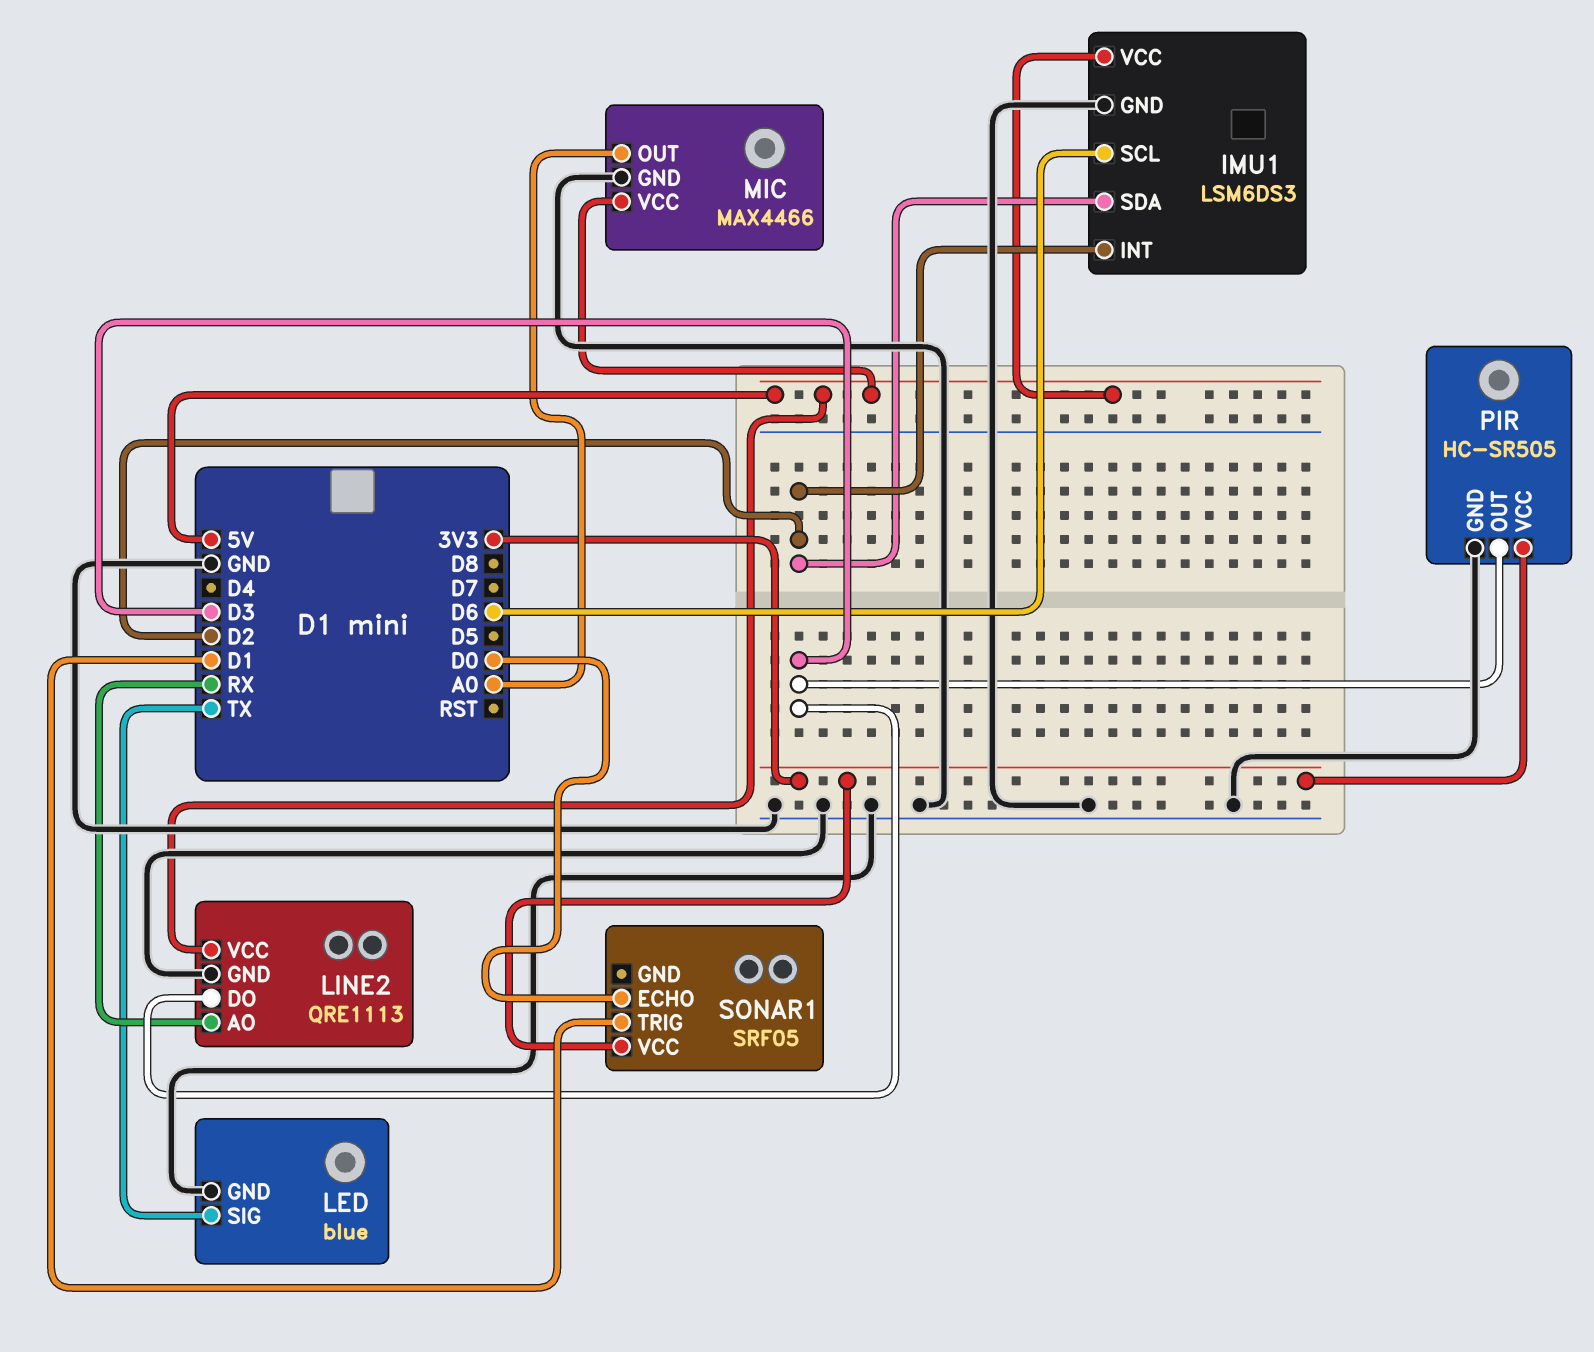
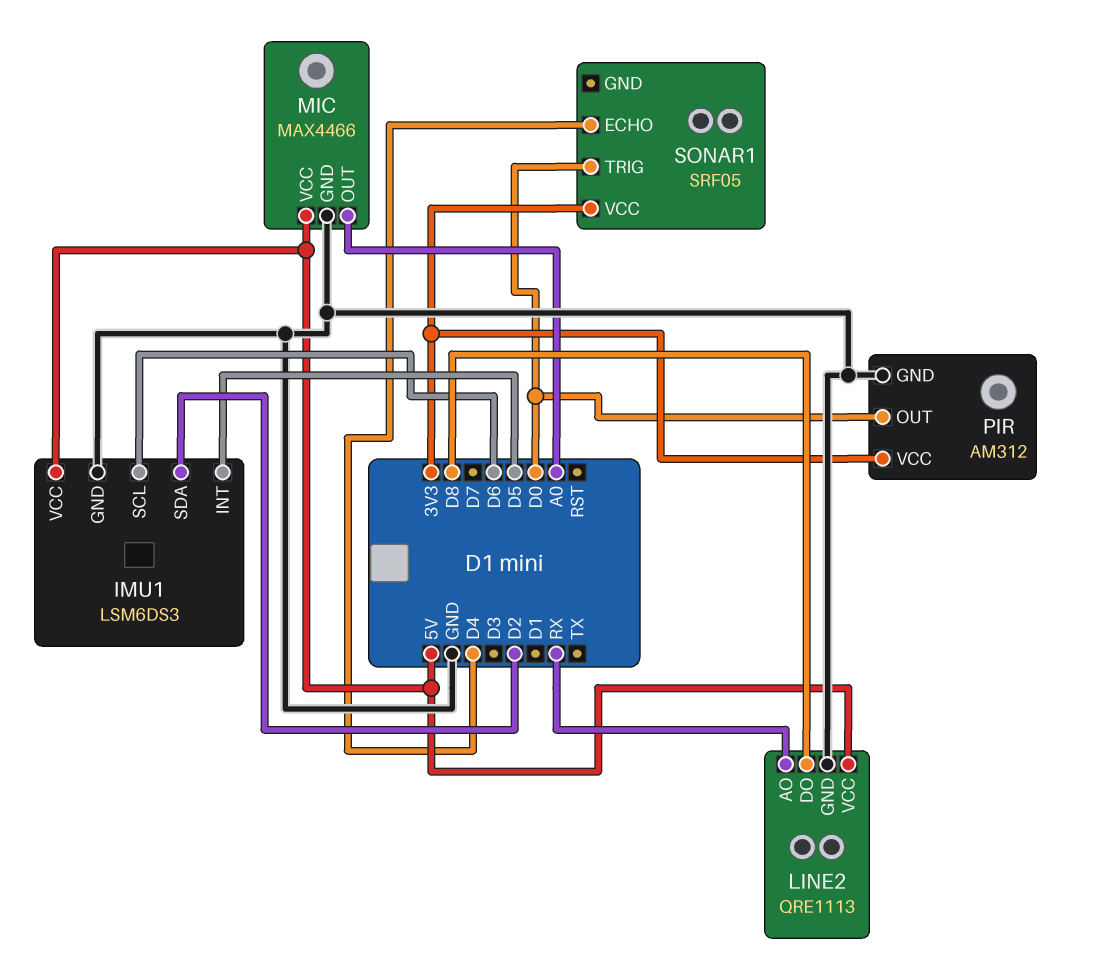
IMU1 pin INT: D2 -> D5
LED: blue -> none
LED pin GND: GND -> none
LED pin SIG: TX -> none
LINE2 pin DO: D3 -> D8
PIR: HC-SR505 -> AM312
PIR pin OUT: D3 -> D0
SONAR1 pin ECHO: D0 -> D4
SONAR1 pin TRIG: D1 -> D0

